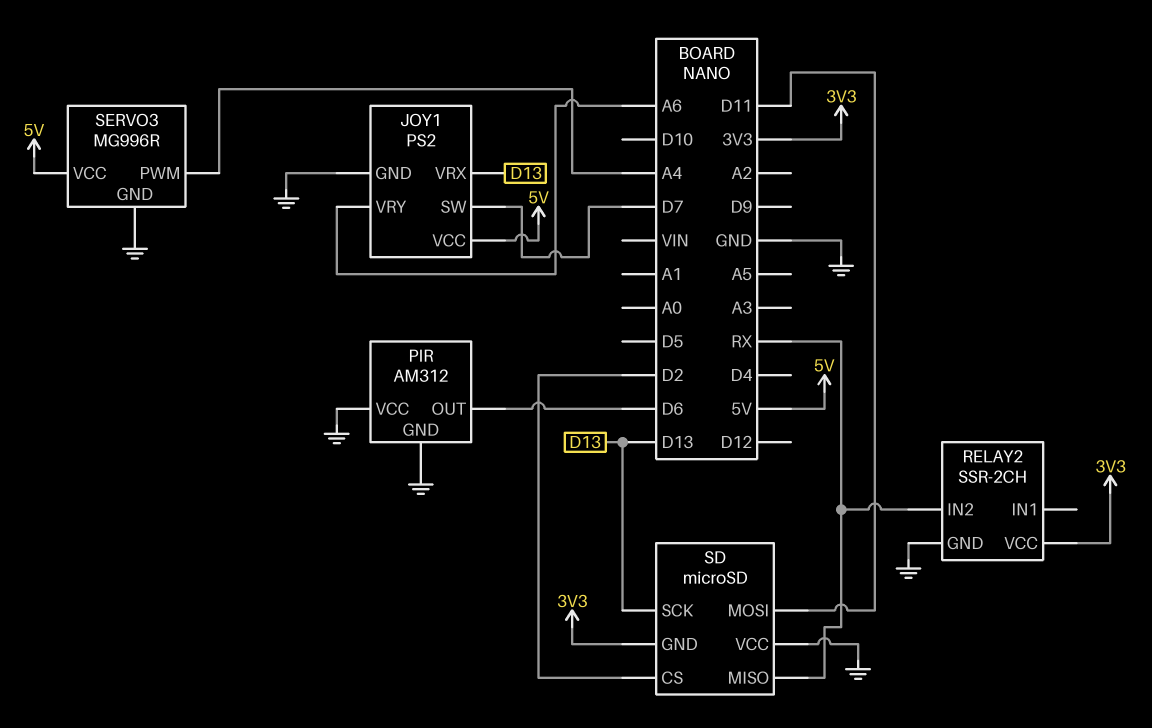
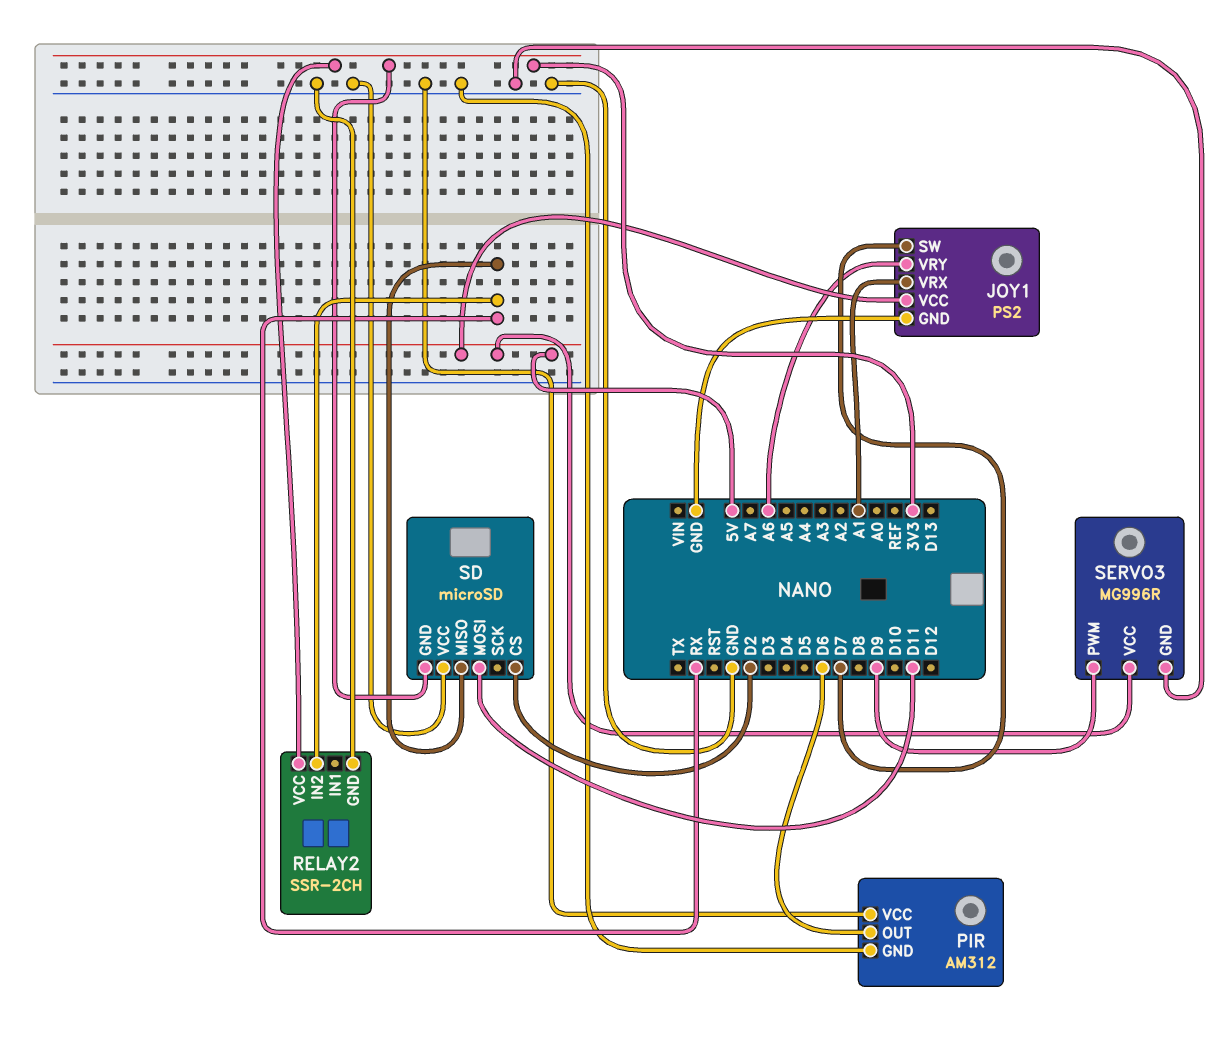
JOY1 pin VRX: D13 -> A1
SD pin SCK: D13 -> none
SERVO3 pin PWM: A4 -> D9

